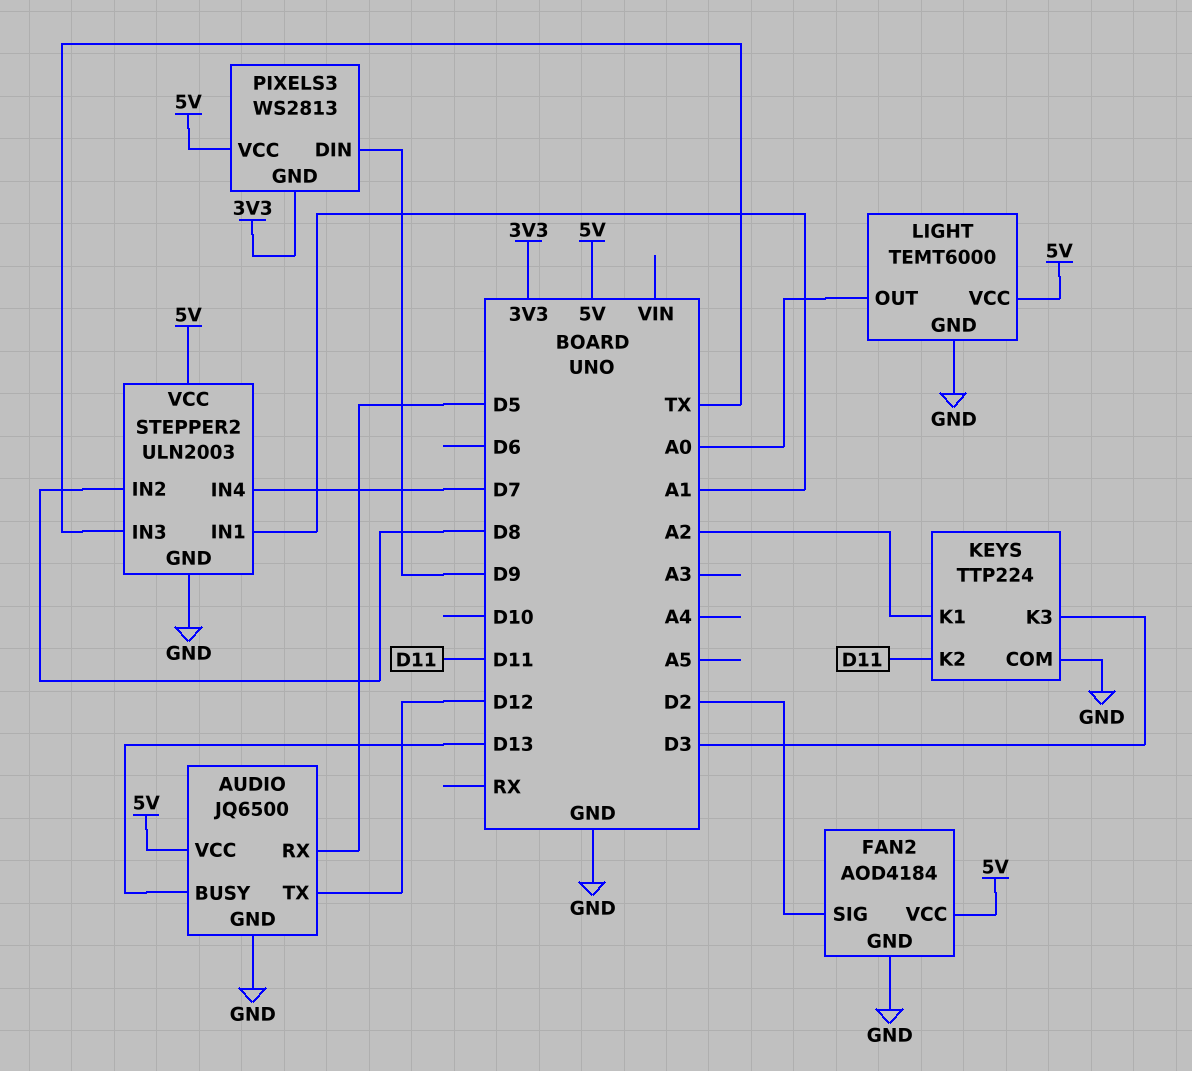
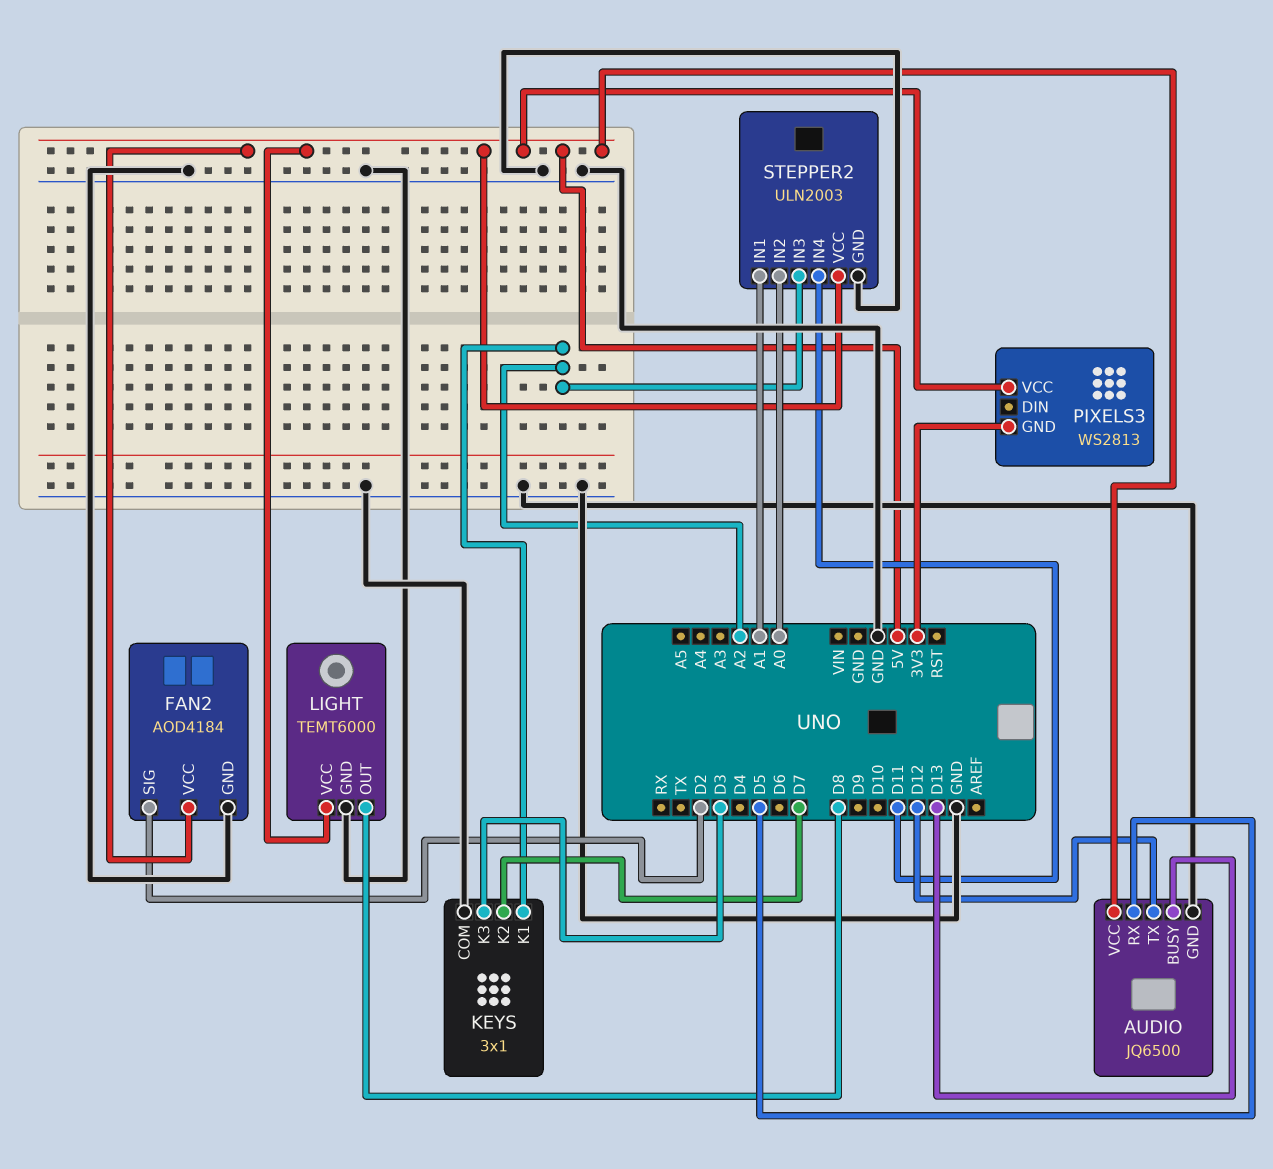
KEYS: TTP224 -> 3x1
KEYS pin K2: D11 -> D7
LIGHT pin OUT: A0 -> D8
PIXELS3 pin DIN: D9 -> none
STEPPER2 pin IN2: D8 -> A0
STEPPER2 pin IN3: TX -> A2
STEPPER2 pin IN4: D7 -> D11

